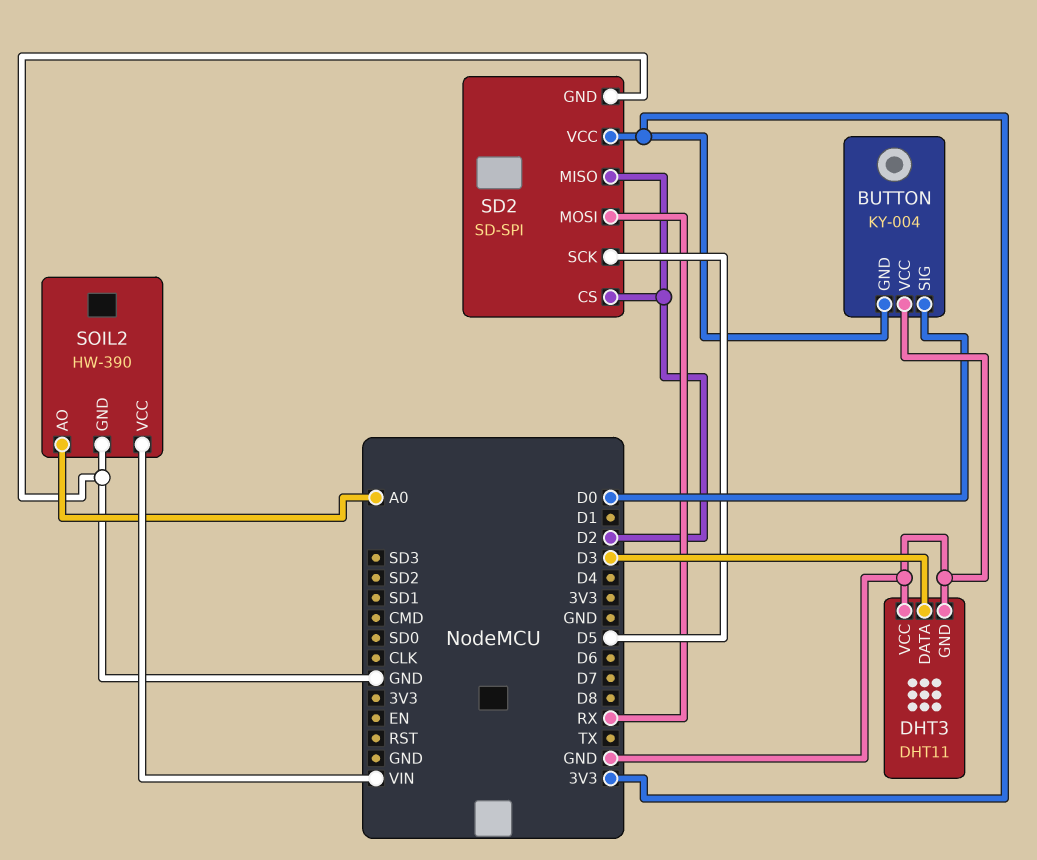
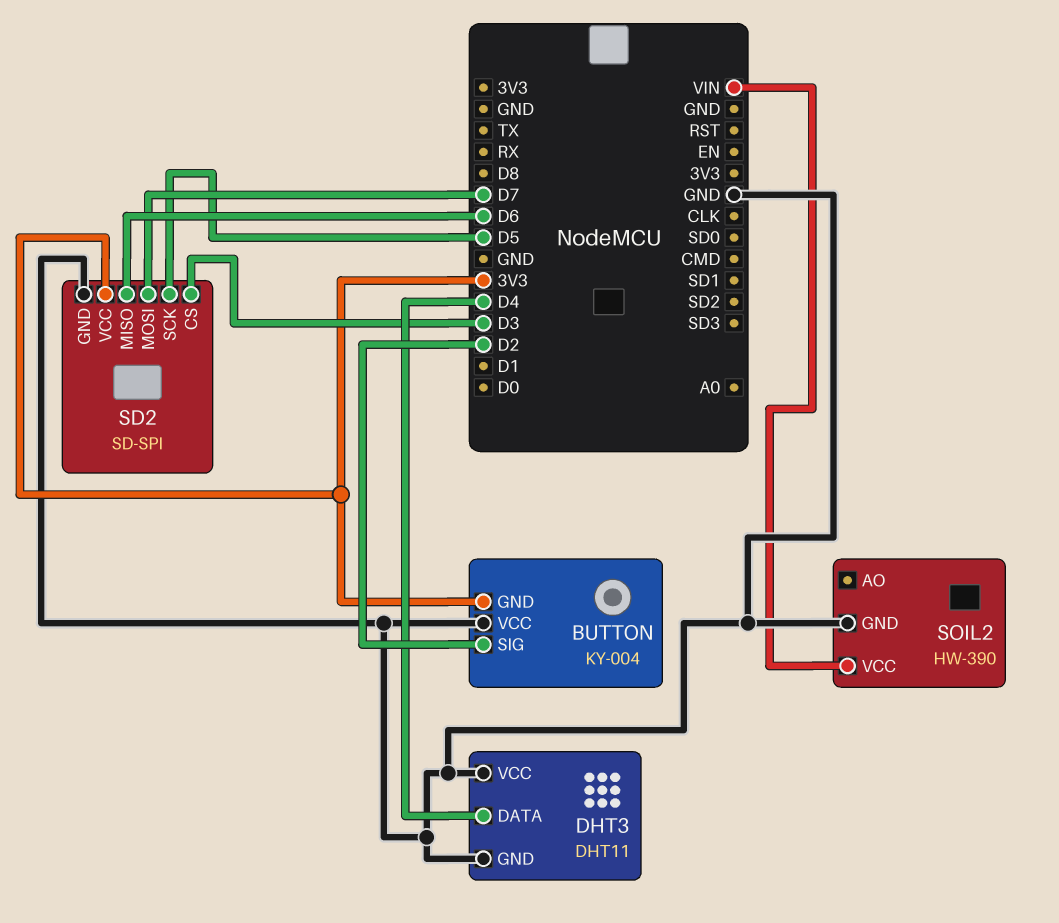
BUTTON pin SIG: D0 -> D2
DHT3 pin DATA: D3 -> D4
SD2 pin CS: D2 -> D3
SD2 pin MISO: D2 -> D6
SD2 pin MOSI: RX -> D7
SOIL2 pin AO: A0 -> none

